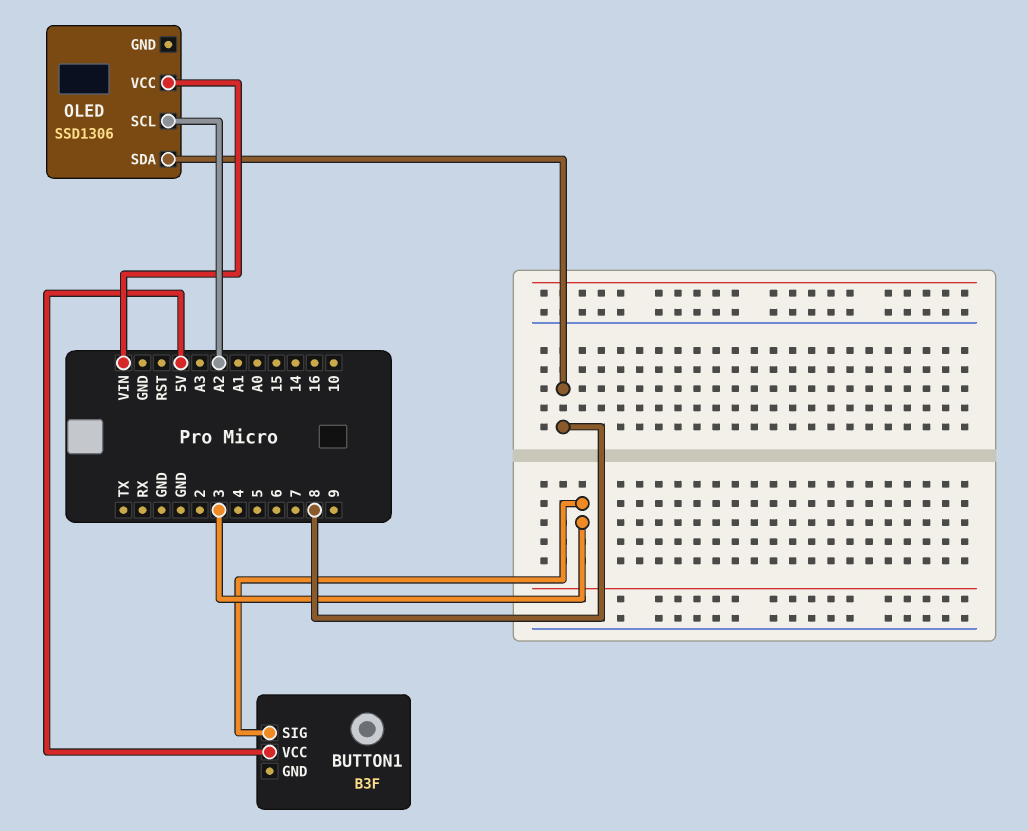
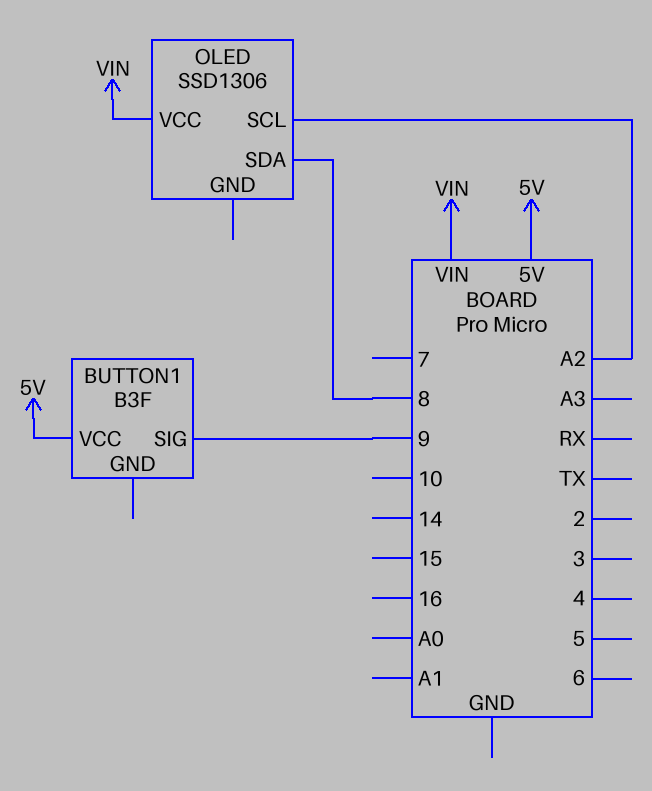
BUTTON1 pin SIG: 3 -> 9

